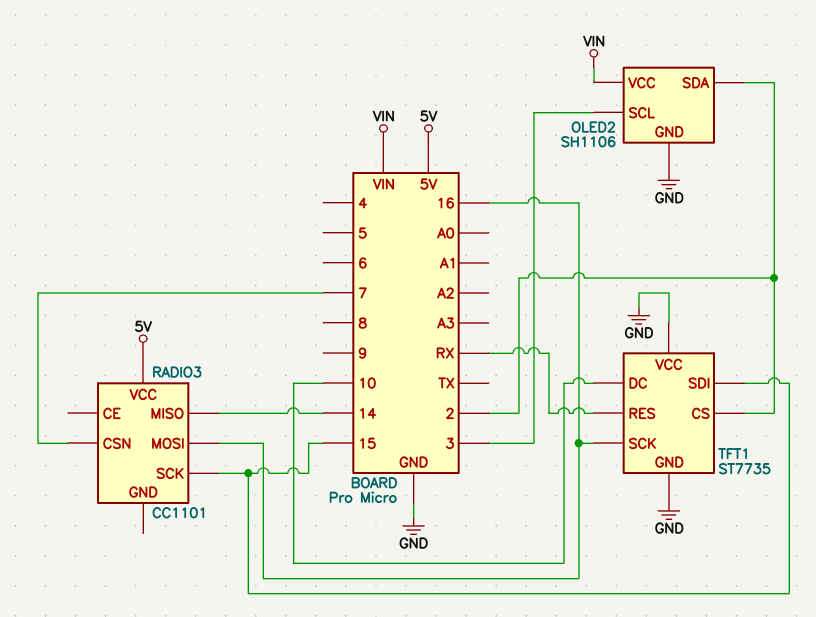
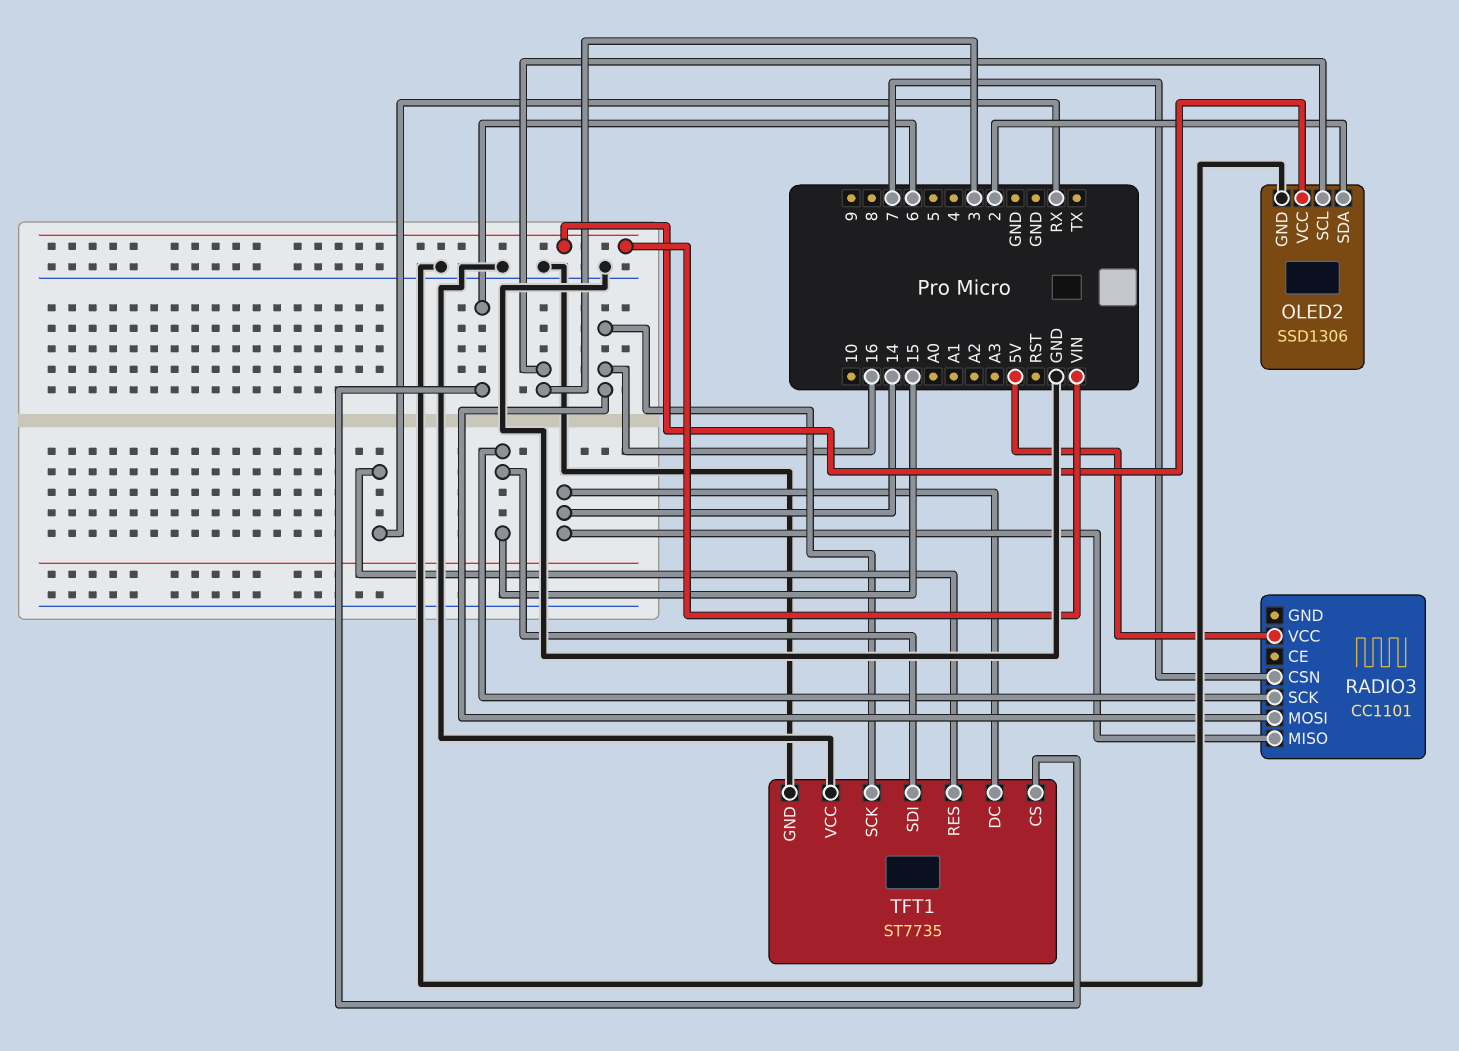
OLED2: SH1106 -> SSD1306
TFT1 pin CS: 2 -> 6
TFT1 pin DC: 10 -> 14

